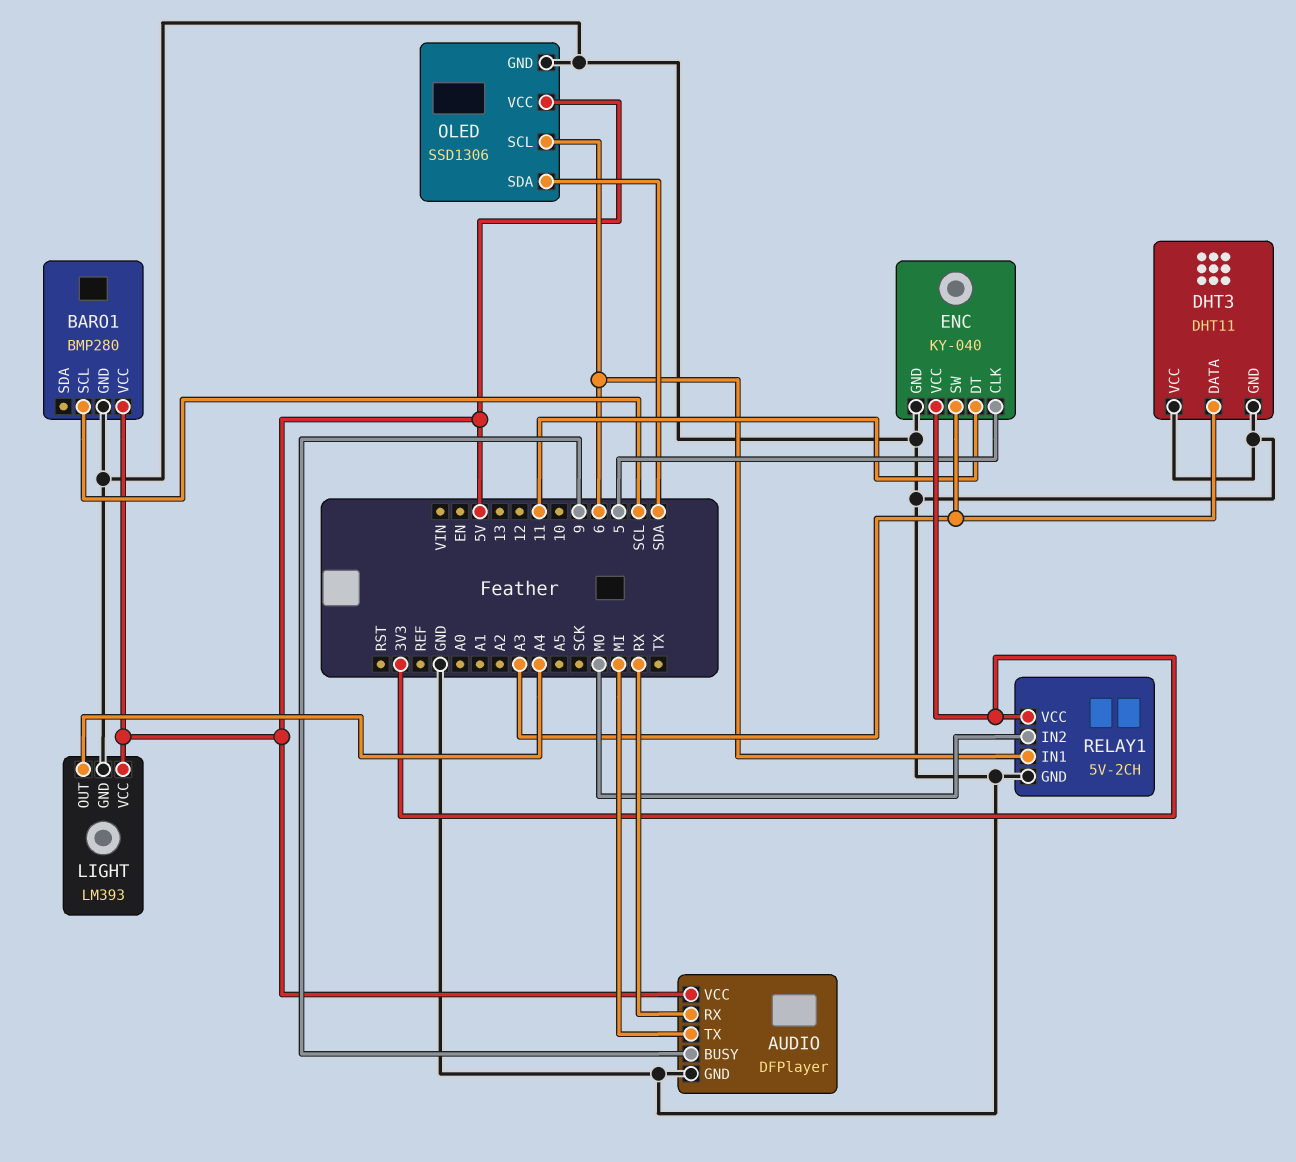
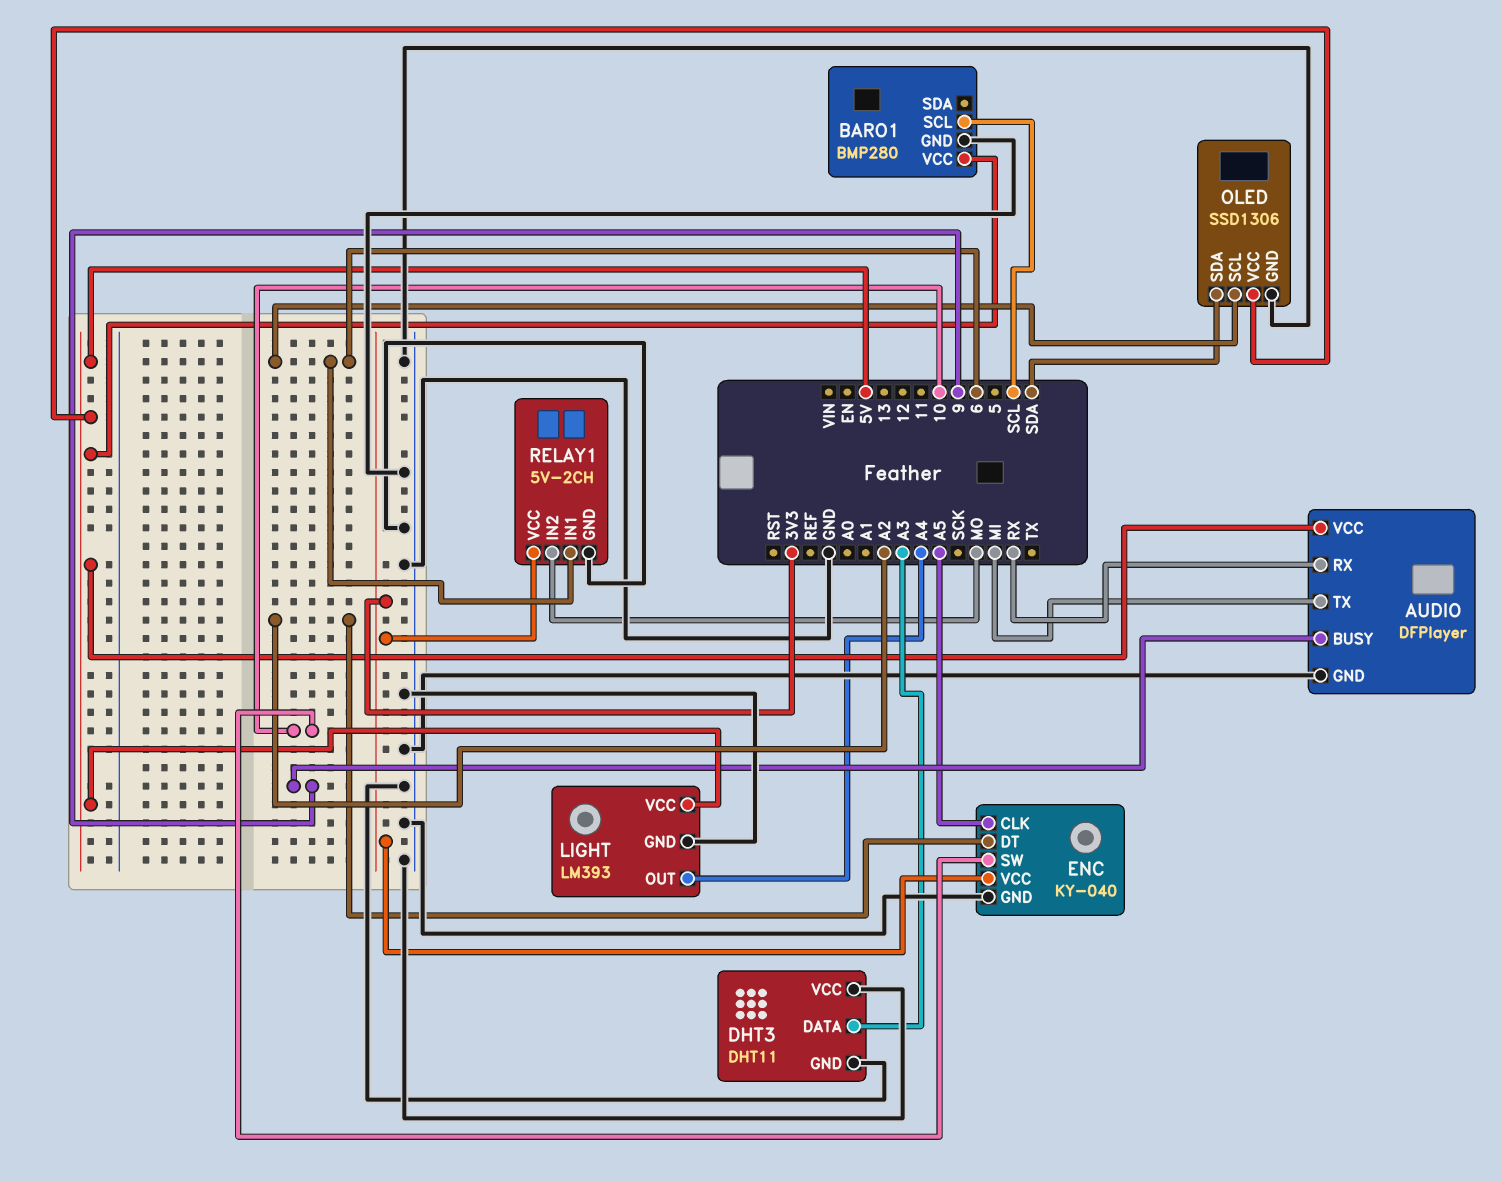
ENC pin CLK: 5 -> A5
ENC pin DT: 11 -> A2
ENC pin SW: A3 -> 10

